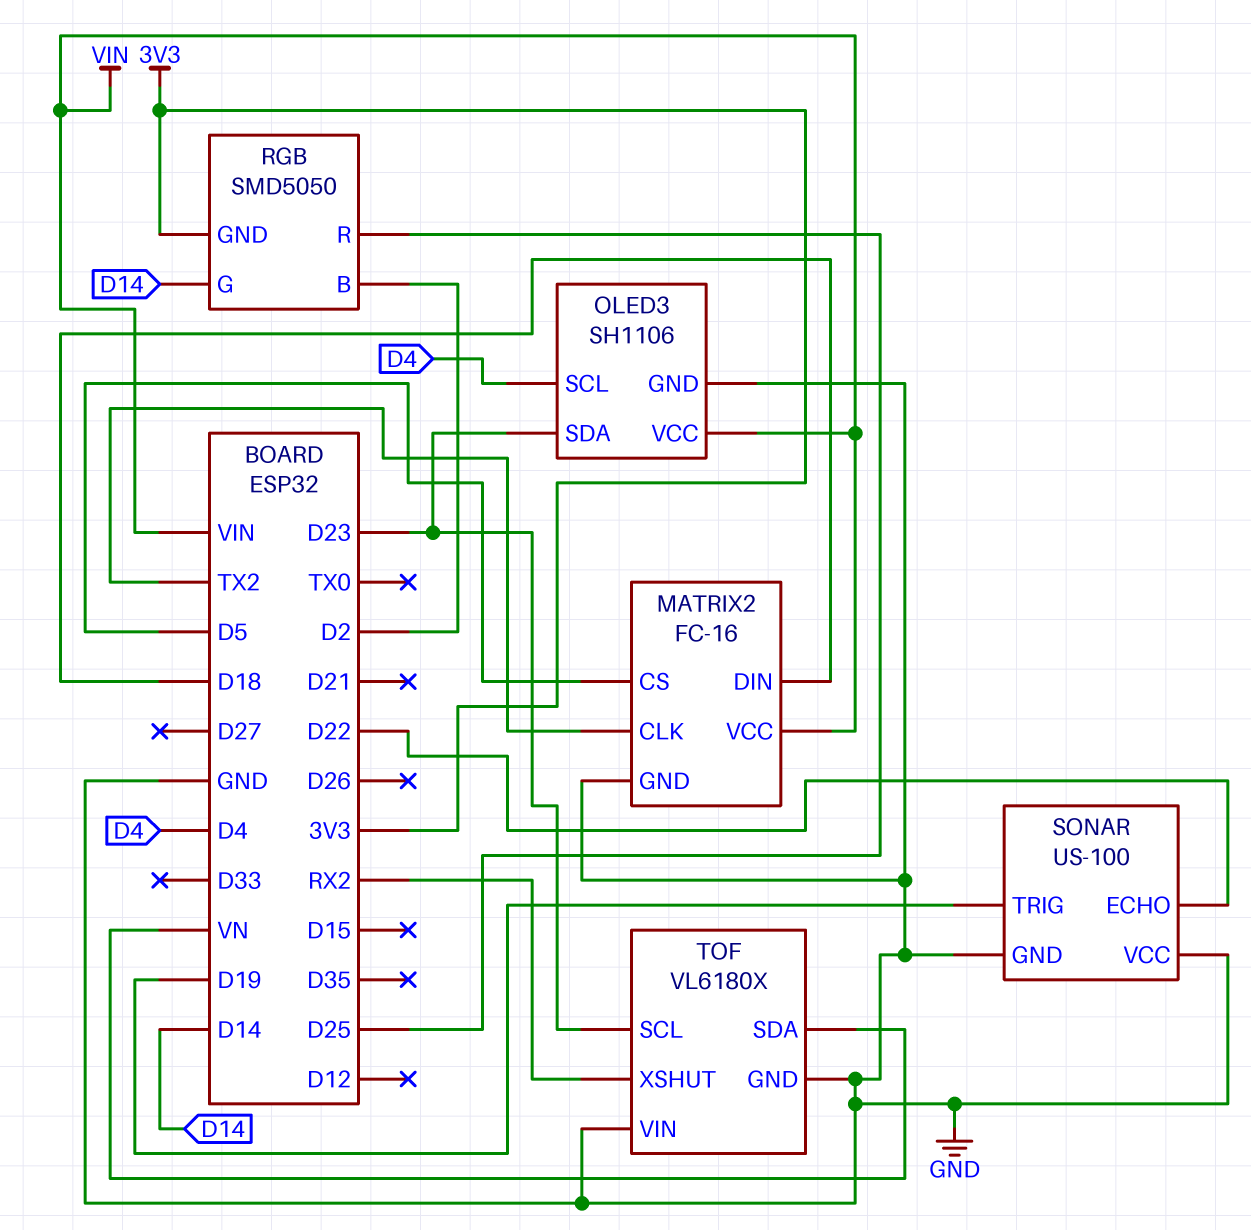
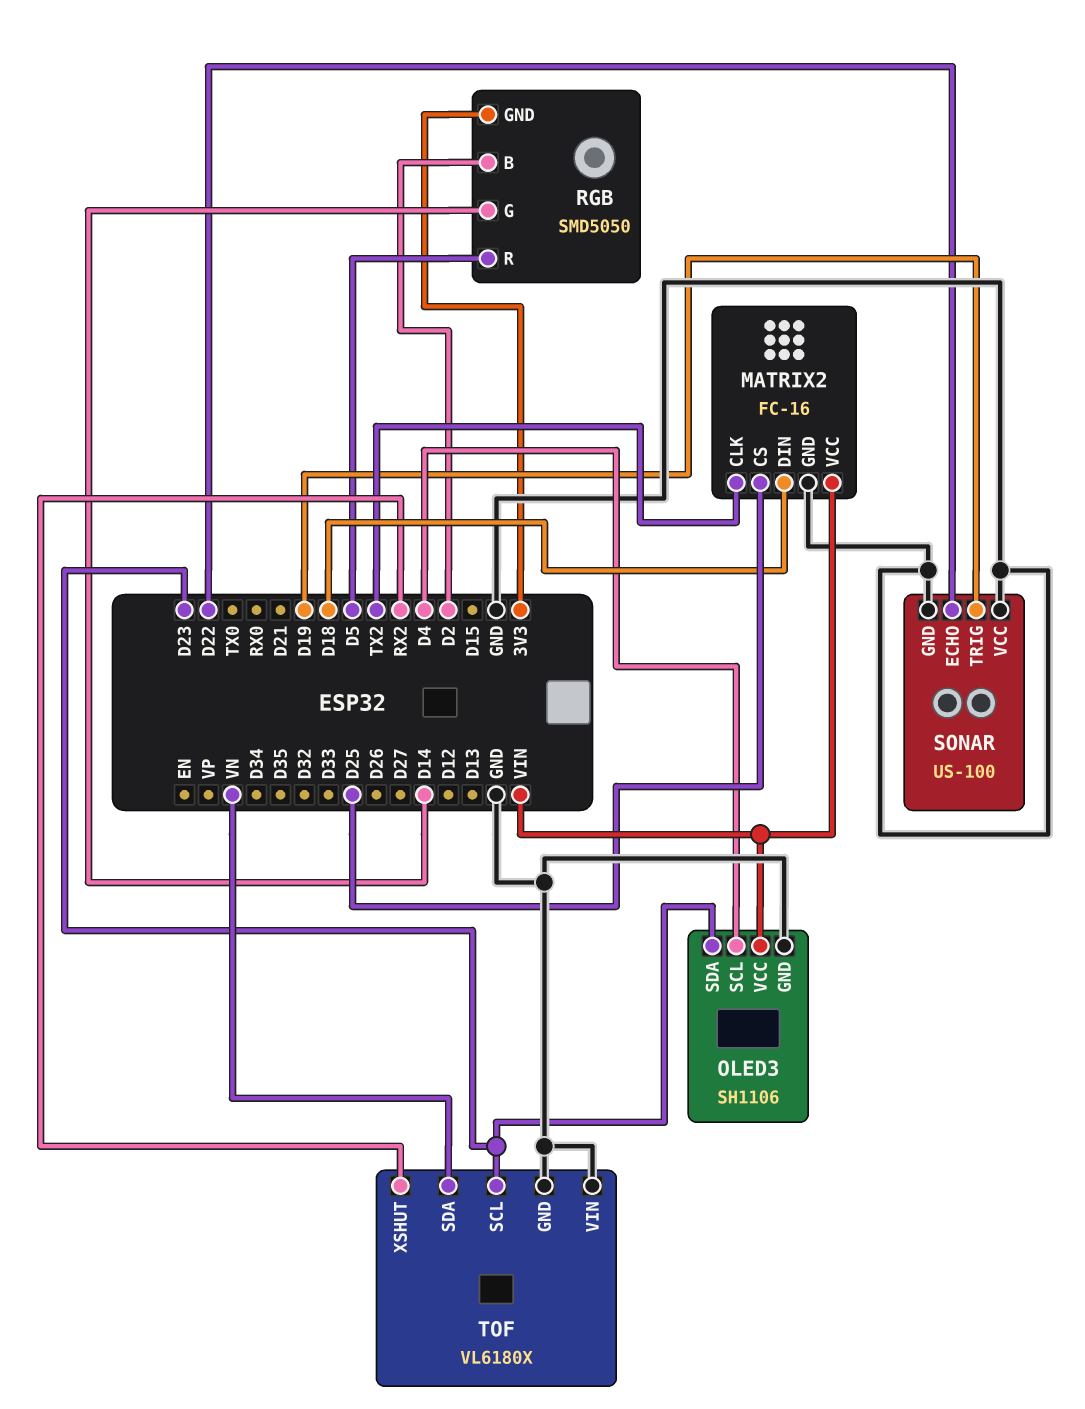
MATRIX2 pin CS: D5 -> D25
RGB pin R: D25 -> D5

